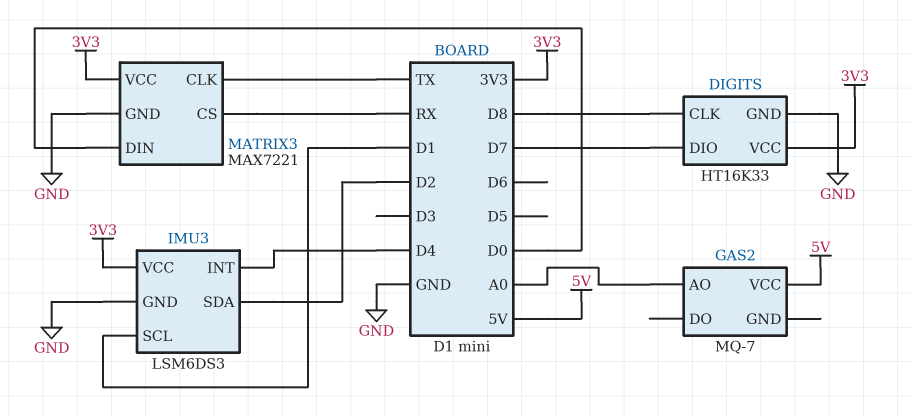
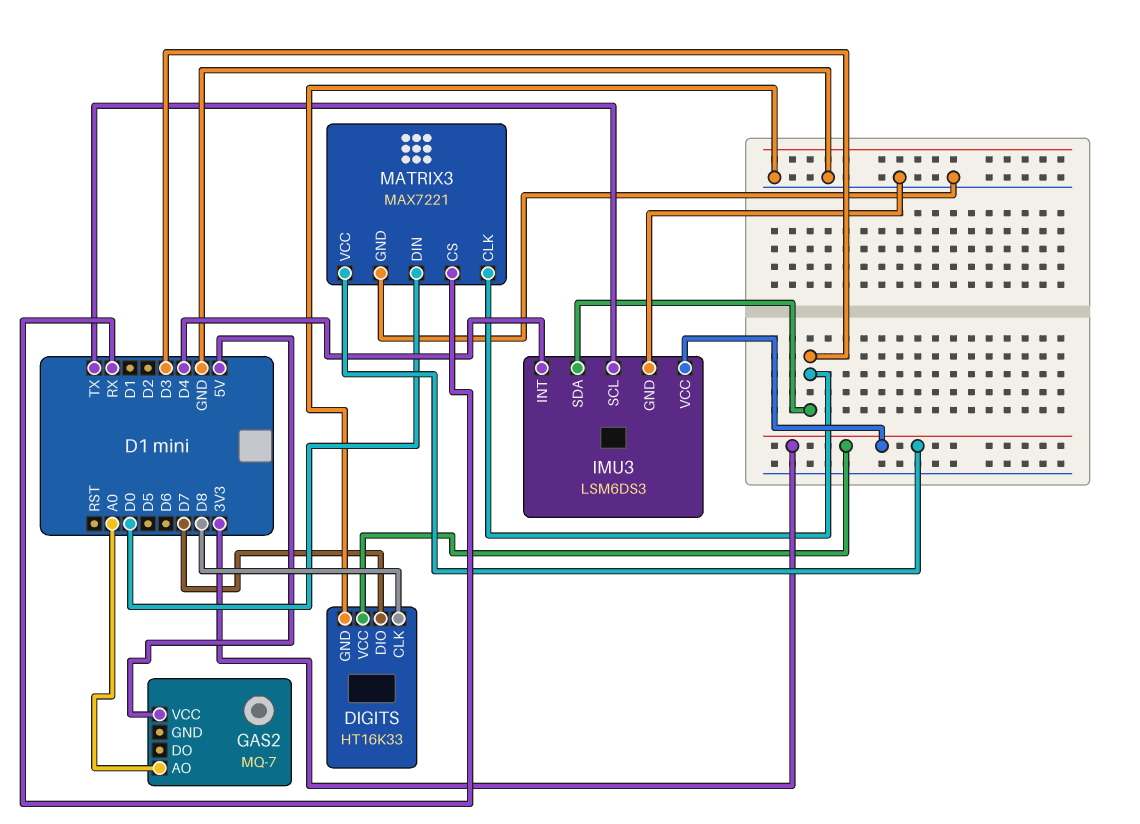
IMU3 pin SCL: D1 -> TX
IMU3 pin SDA: D2 -> D3
MATRIX3 pin CLK: TX -> D3

